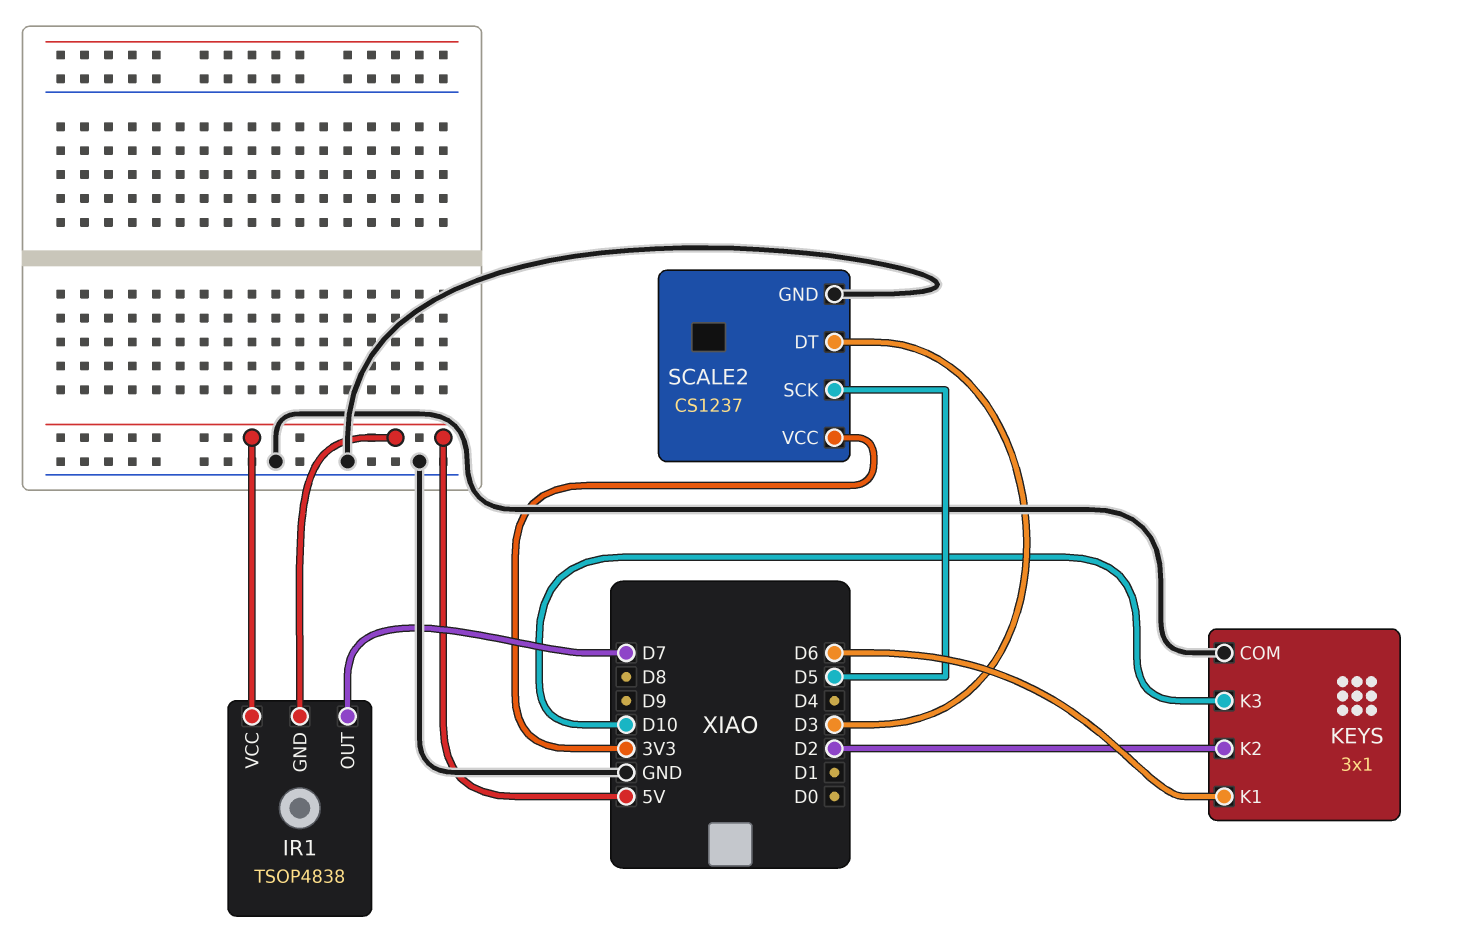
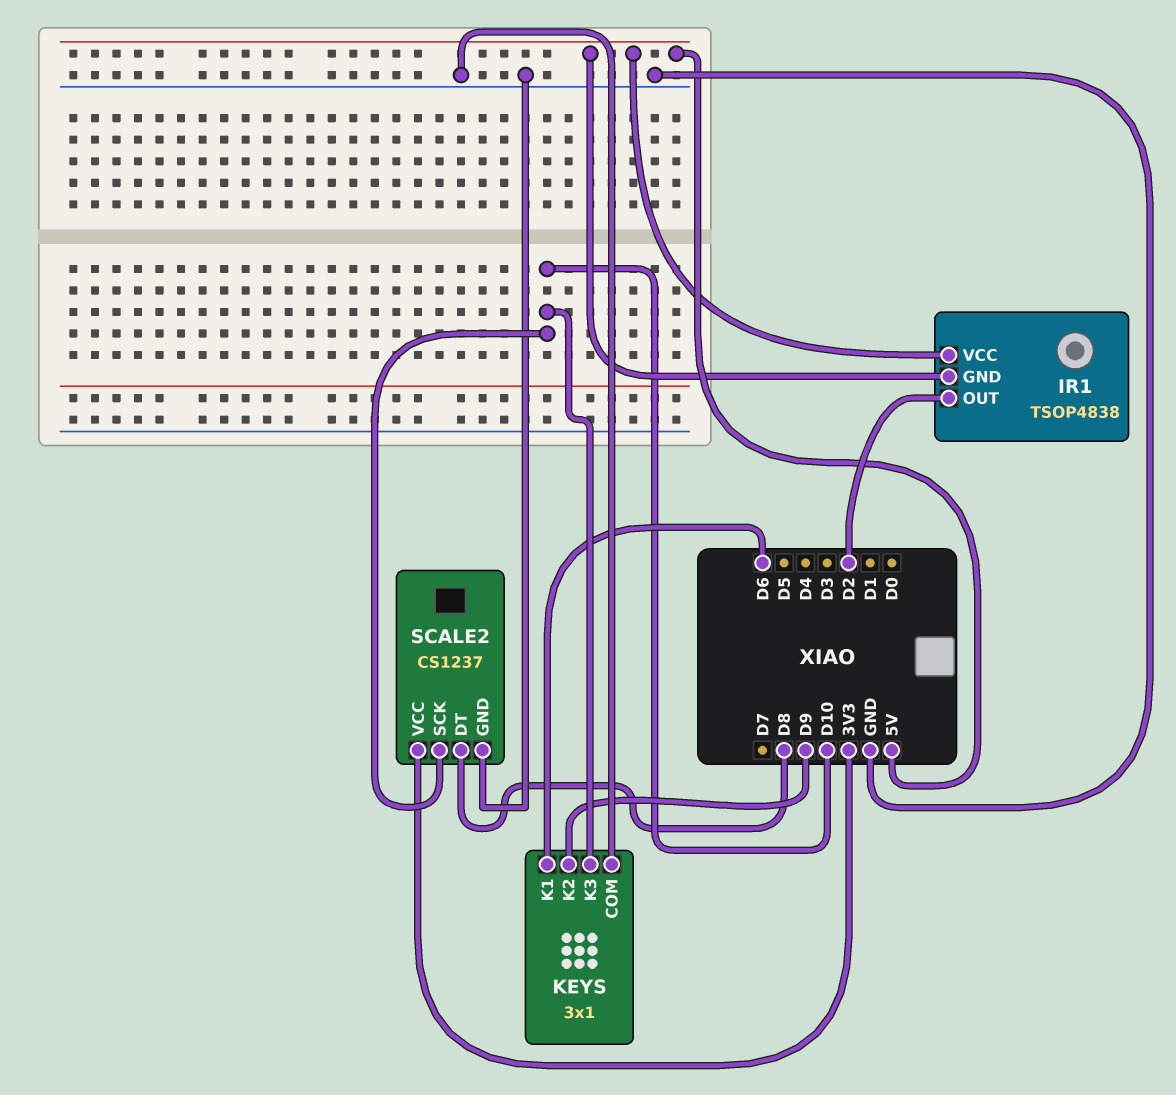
IR1 pin OUT: D7 -> D2
KEYS pin K2: D2 -> D9
SCALE2 pin DT: D3 -> D8
SCALE2 pin SCK: D5 -> D10

